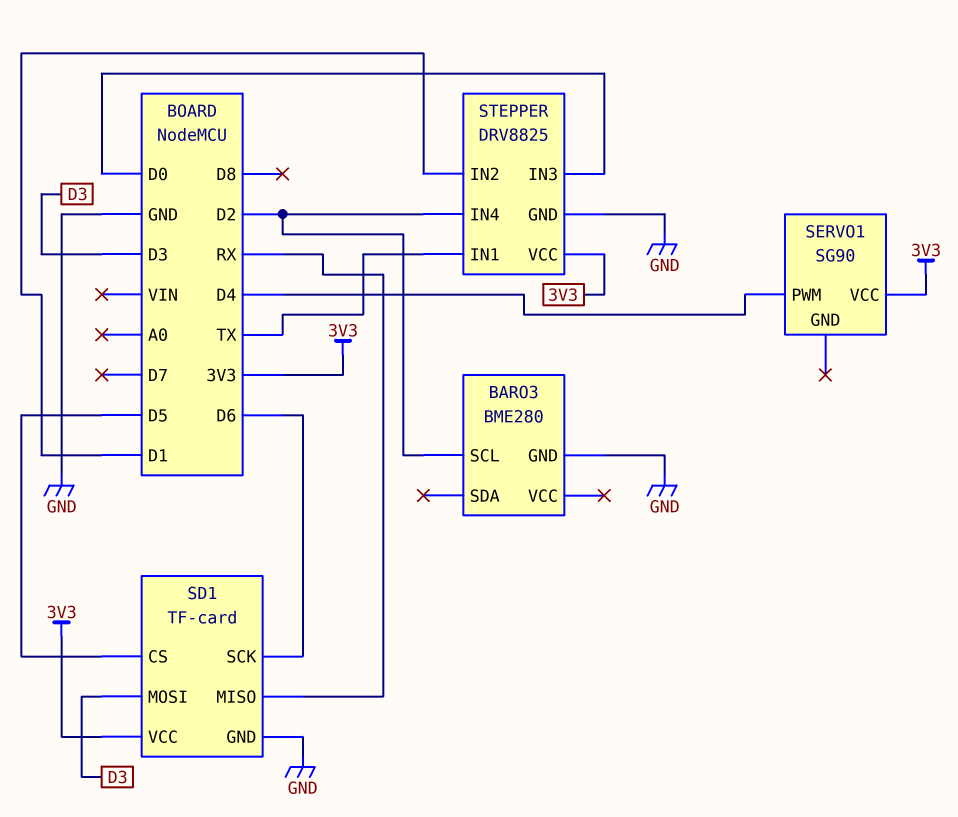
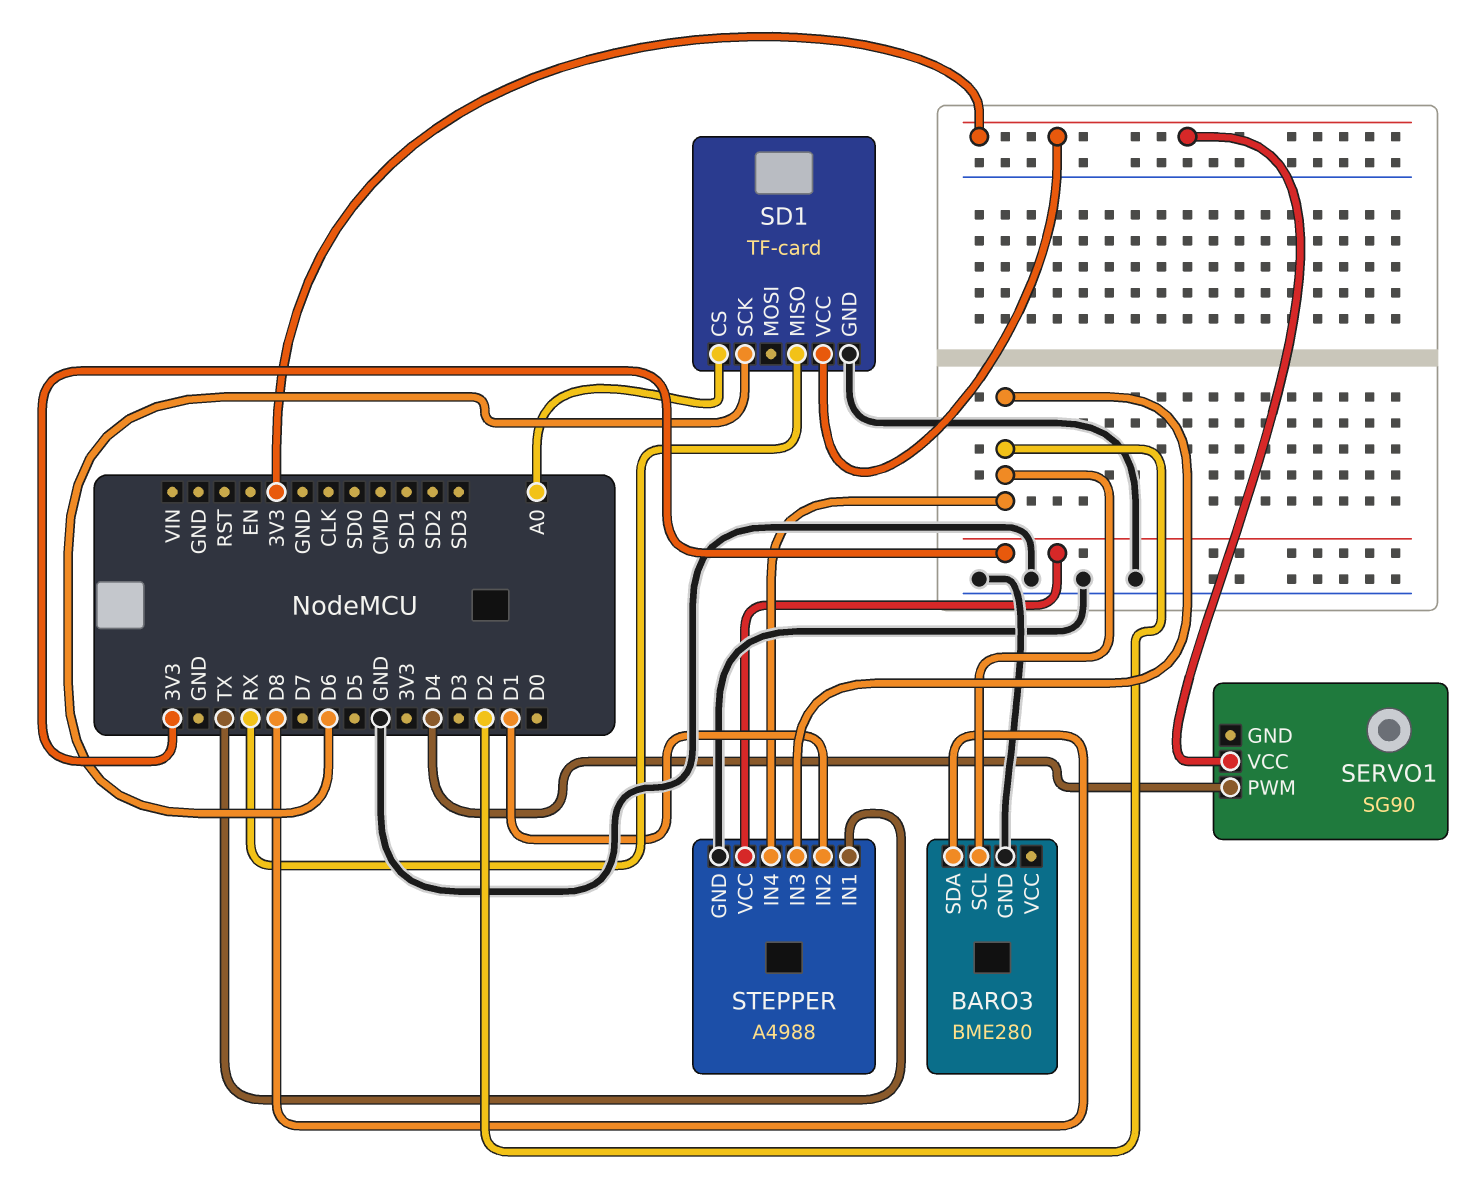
BARO3 pin SDA: none -> D8
SD1 pin CS: D5 -> A0
SD1 pin MOSI: D3 -> none
STEPPER: DRV8825 -> A4988
STEPPER pin IN3: D0 -> D2

